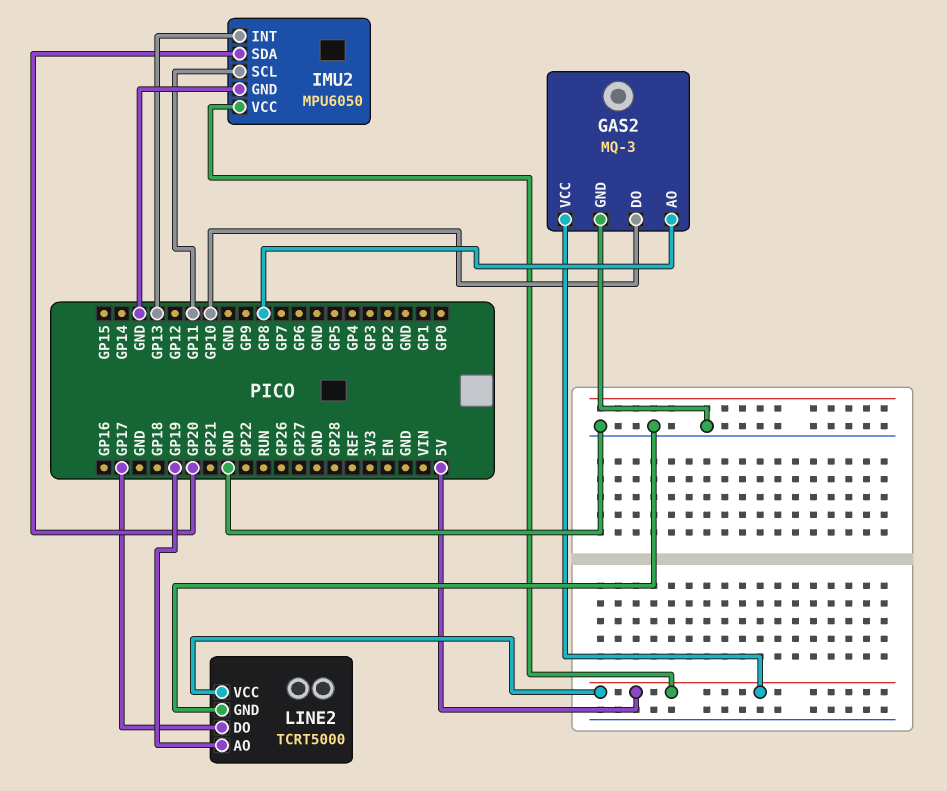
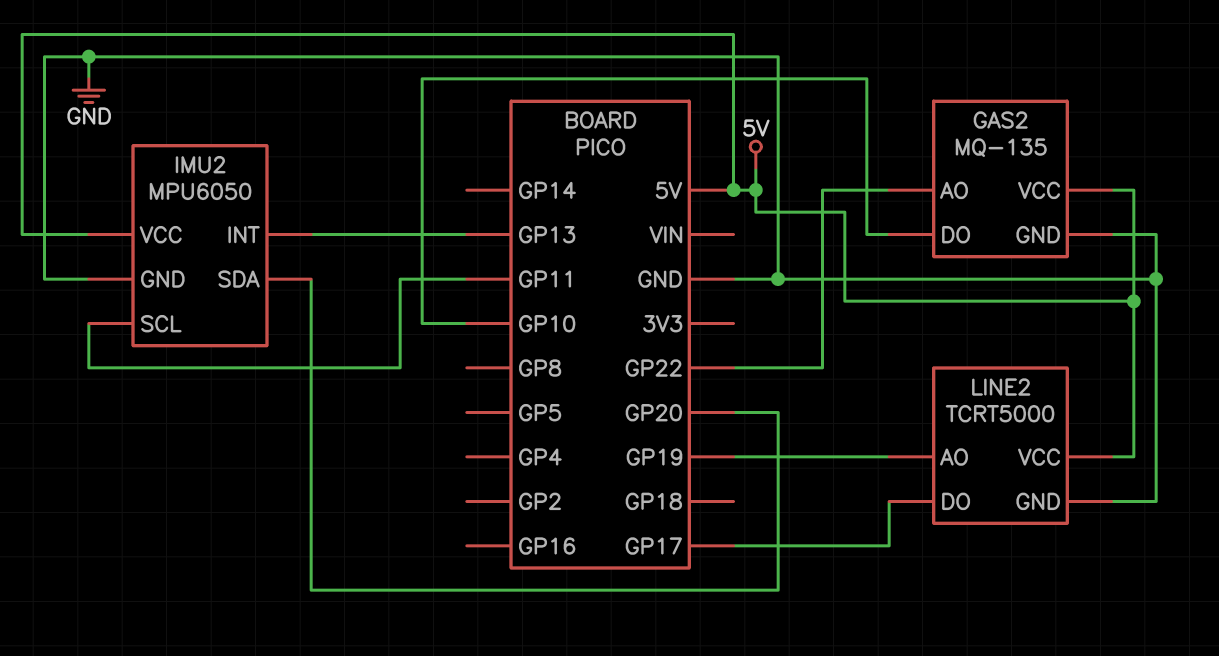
GAS2: MQ-3 -> MQ-135
GAS2 pin AO: GP8 -> GP22

